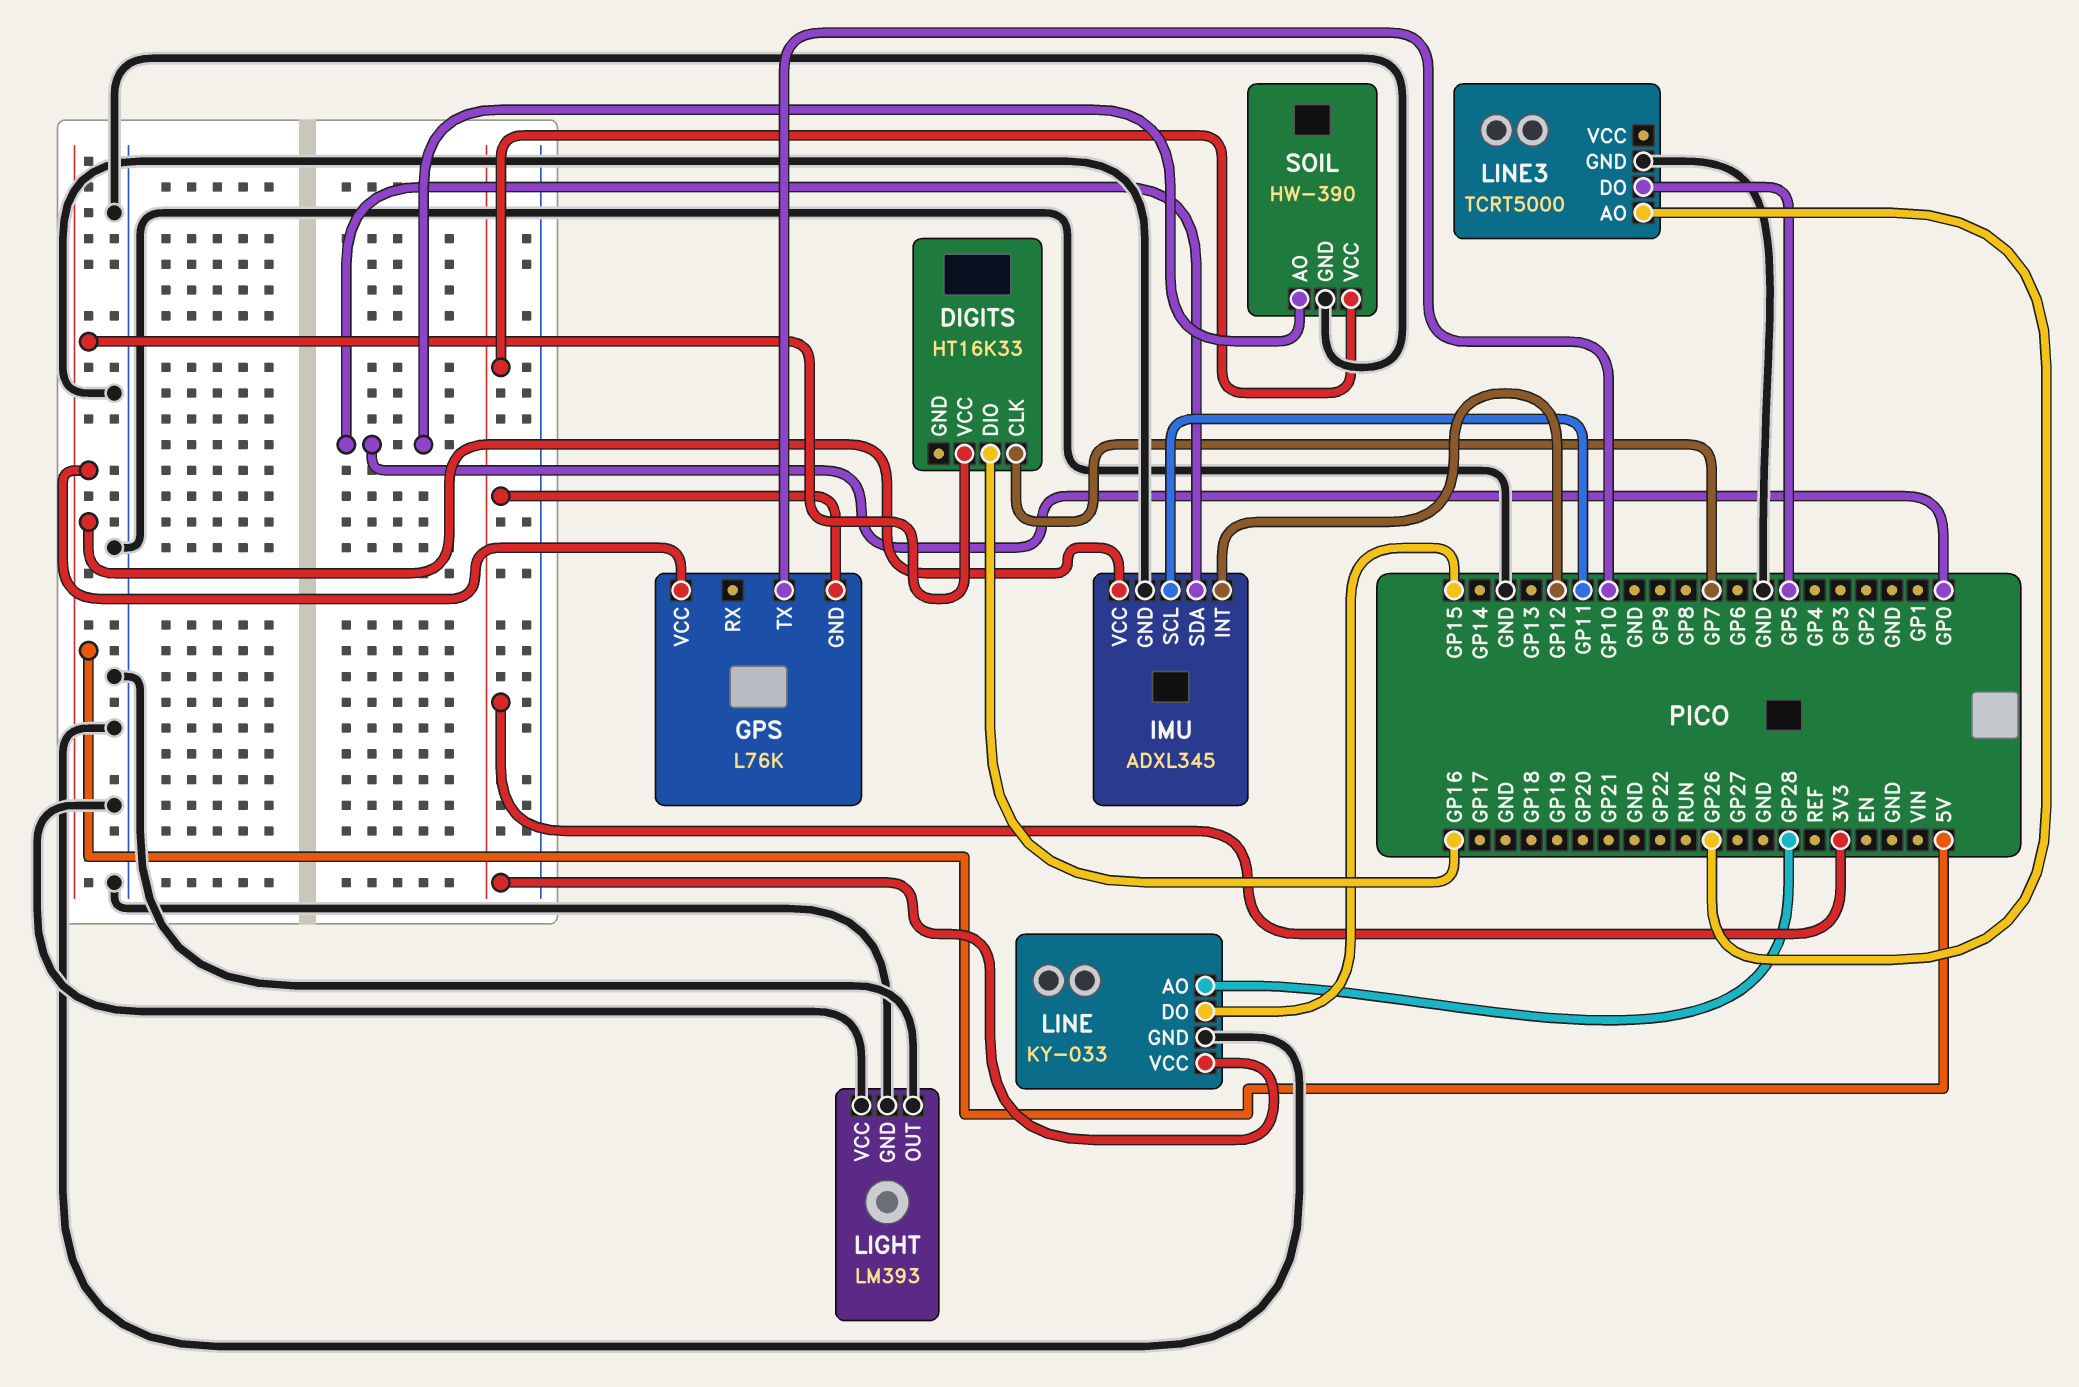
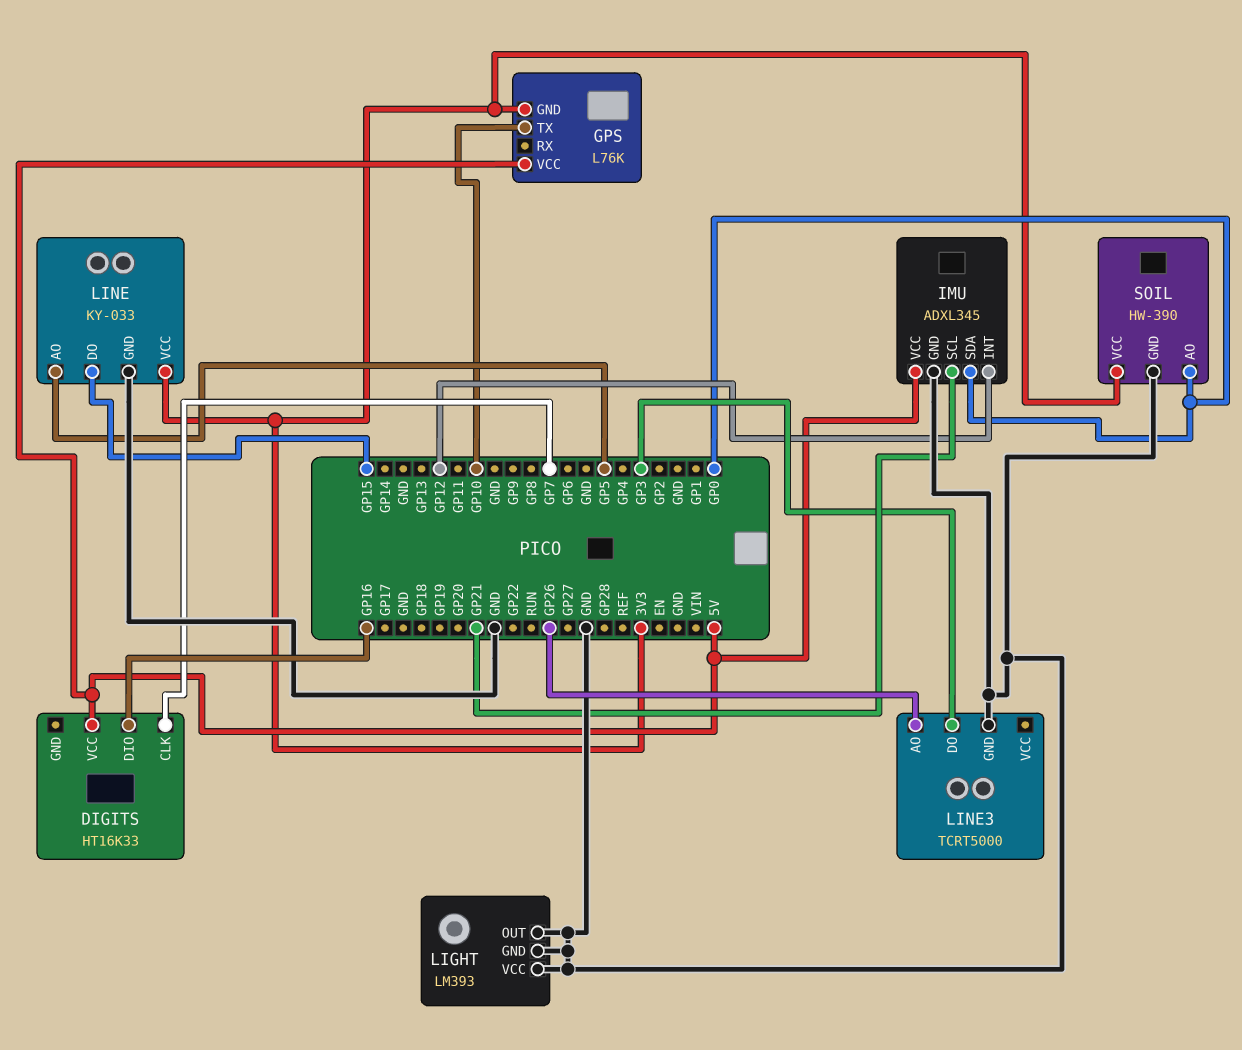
IMU pin SCL: GP11 -> GP21
LINE pin AO: GP28 -> GP5
LINE3 pin DO: GP5 -> GP3

